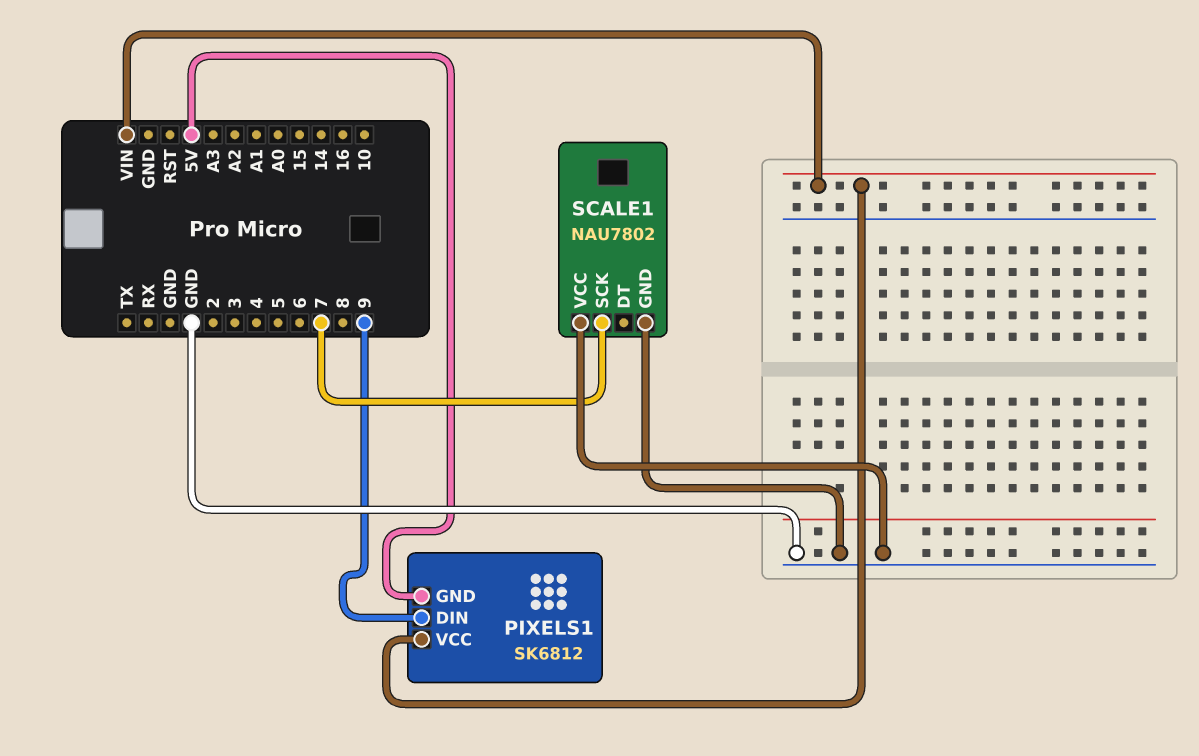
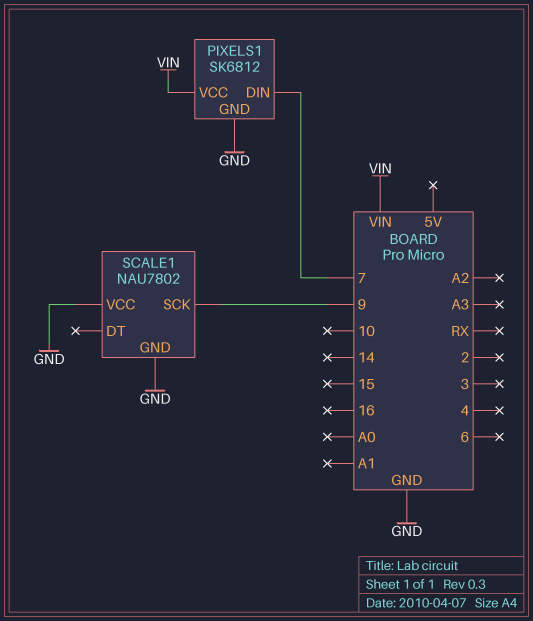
PIXELS1 pin DIN: 9 -> 7
PIXELS1 pin GND: 5V -> GND
SCALE1 pin SCK: 7 -> 9

